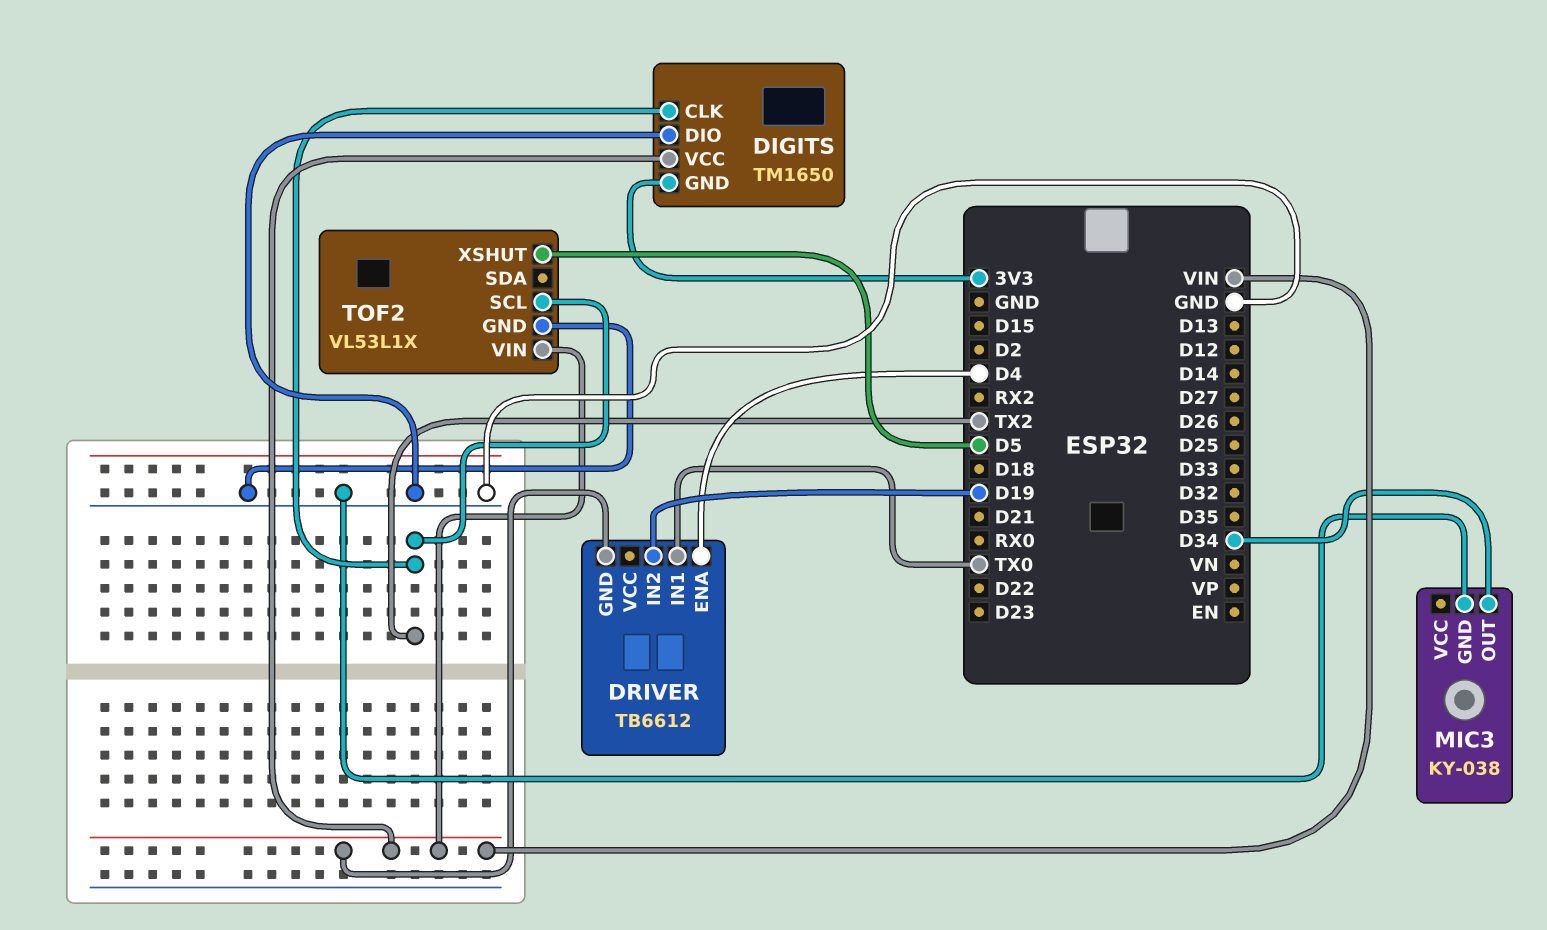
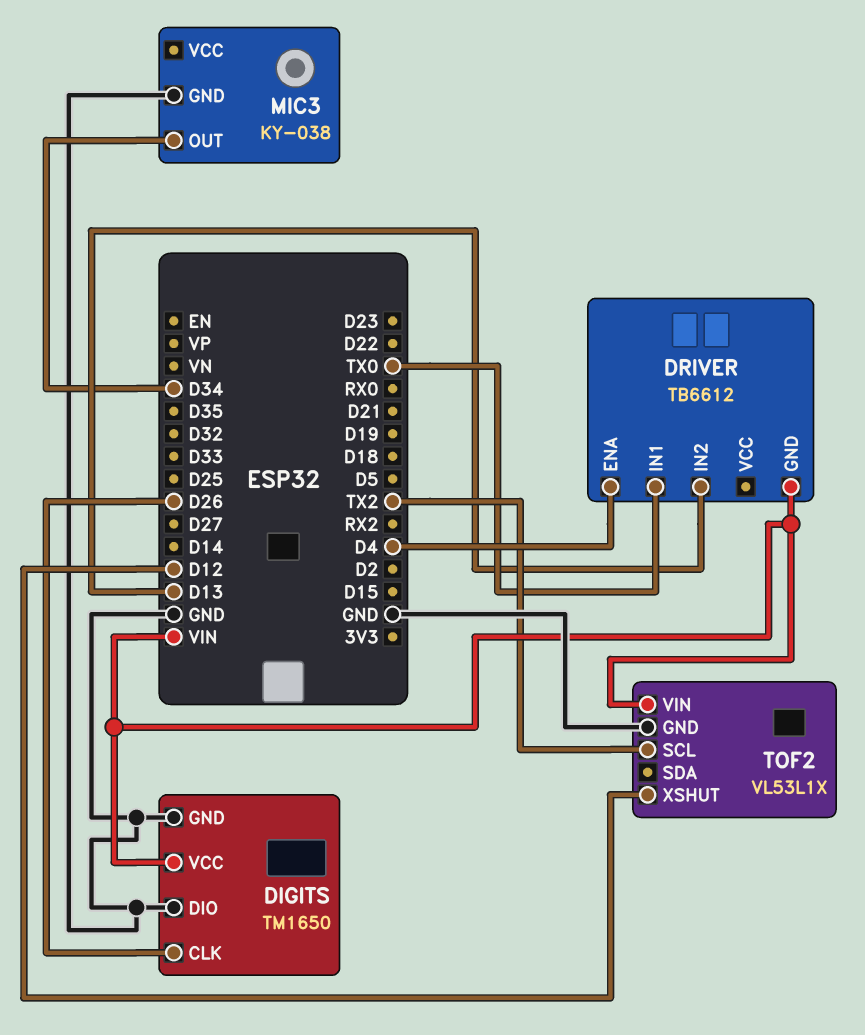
DIGITS pin CLK: TX2 -> D26
DIGITS pin GND: 3V3 -> GND
DRIVER pin IN2: D19 -> D13
TOF2 pin XSHUT: D5 -> D12

